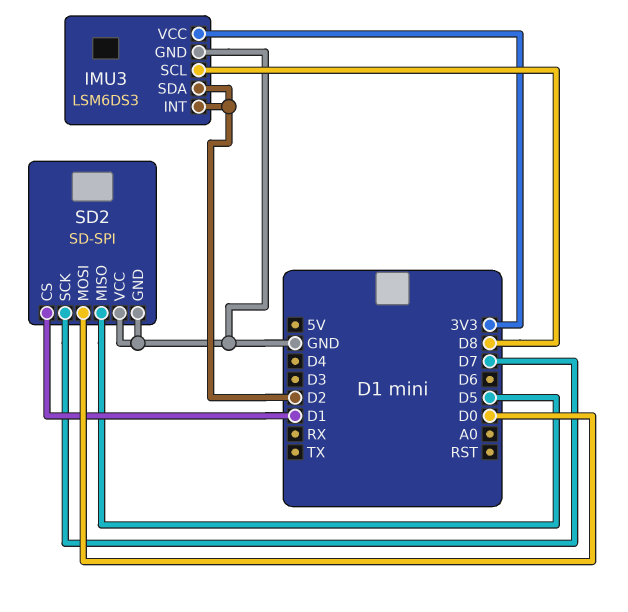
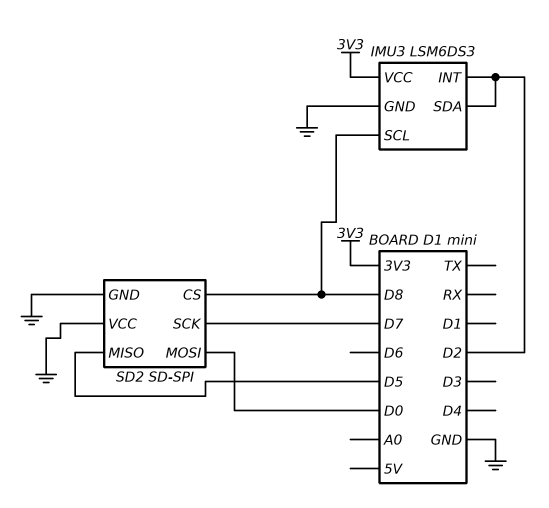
SD2 pin CS: D1 -> D8

